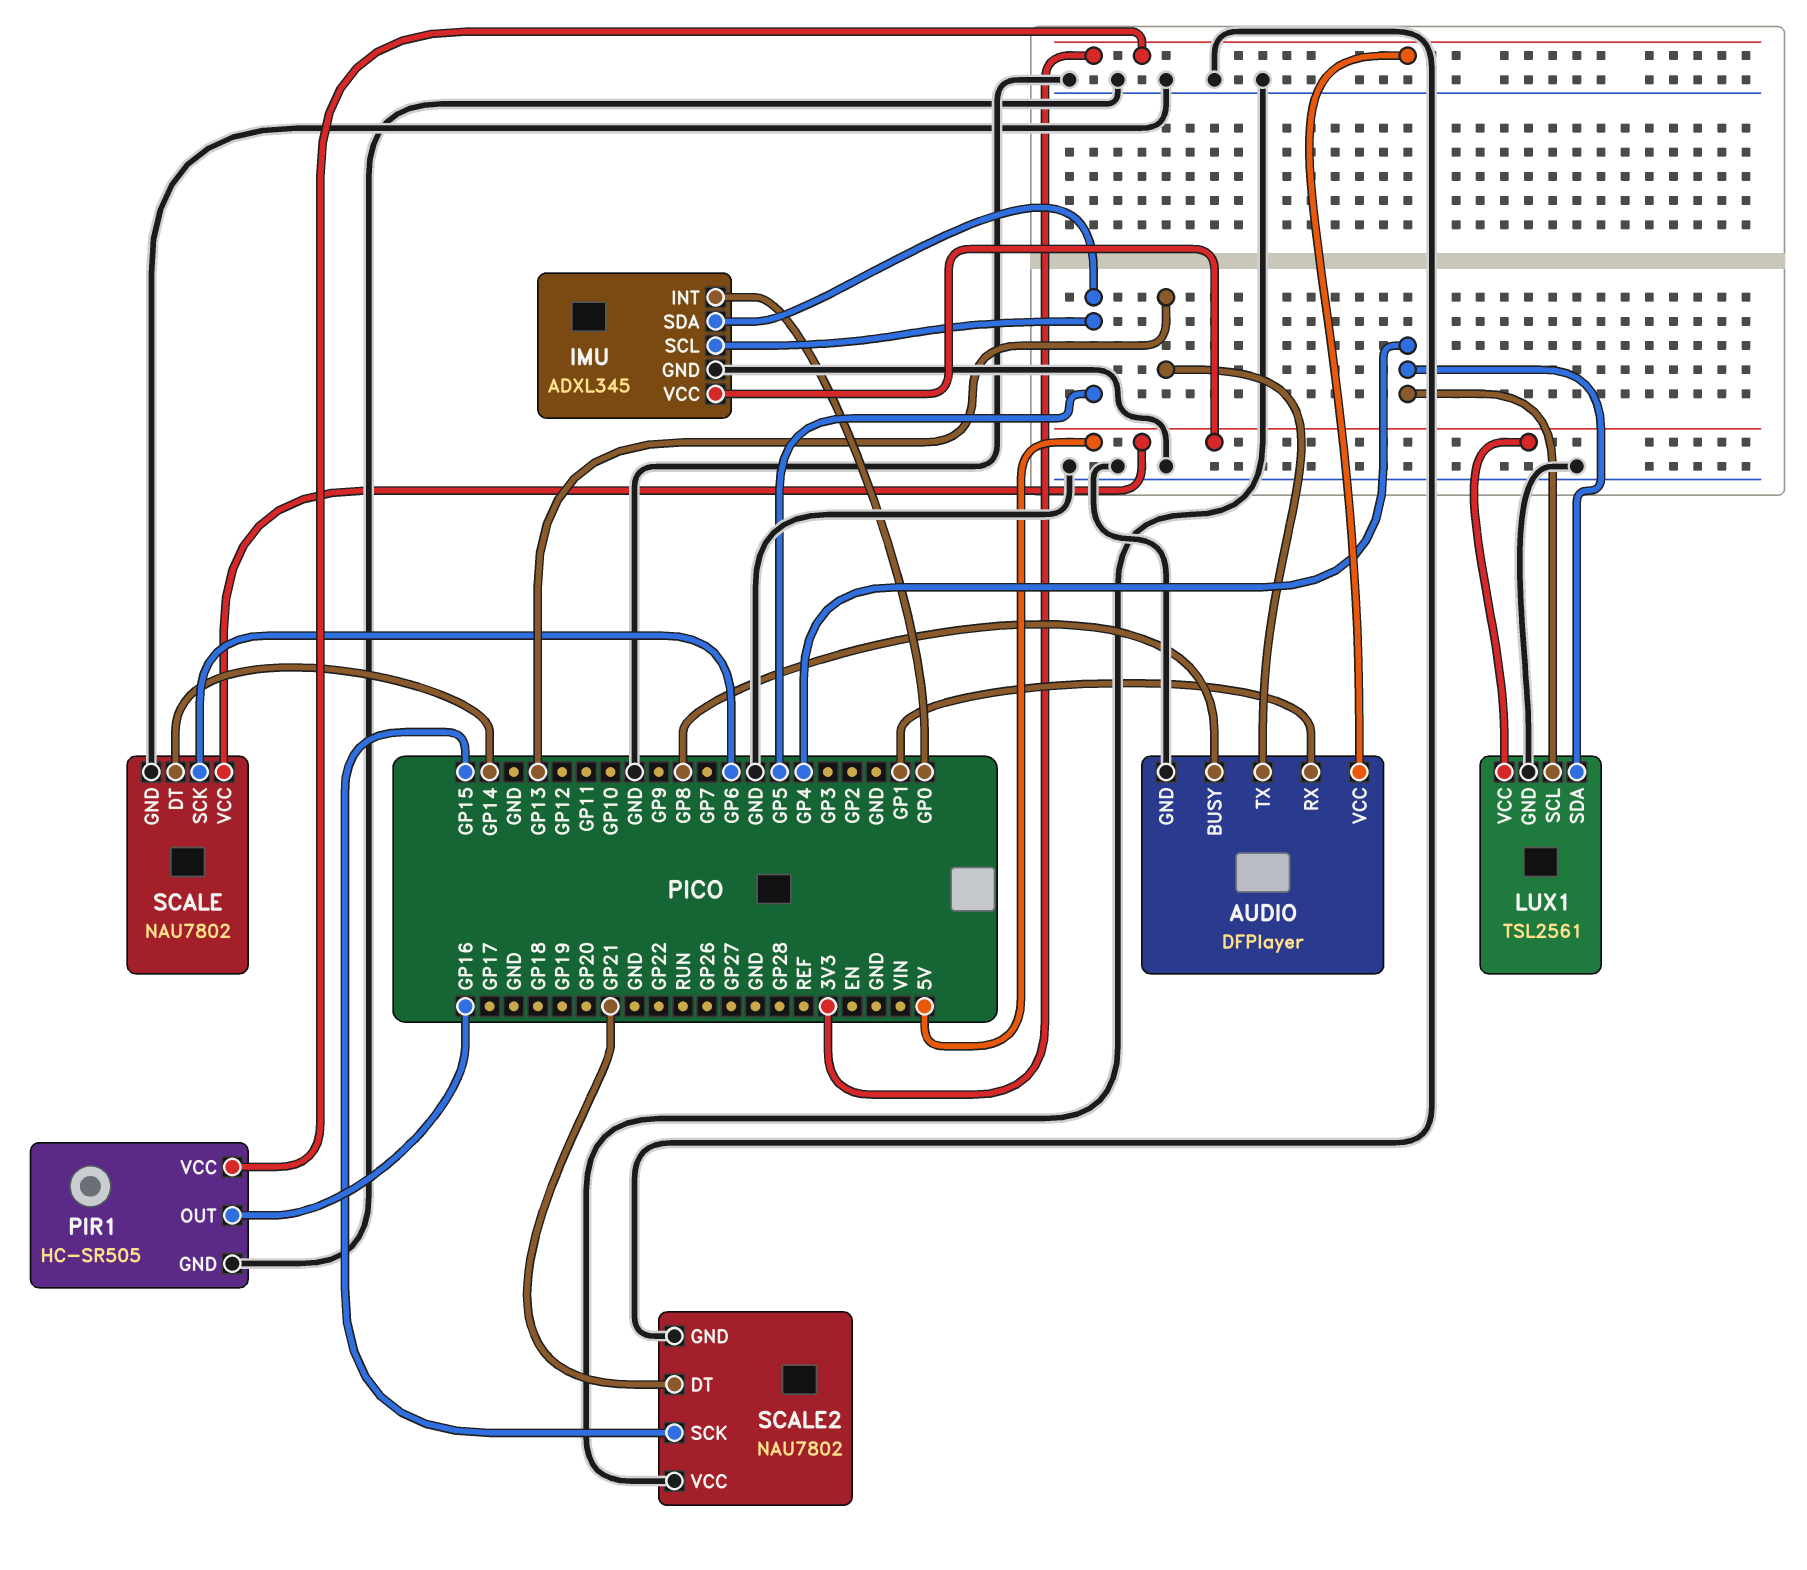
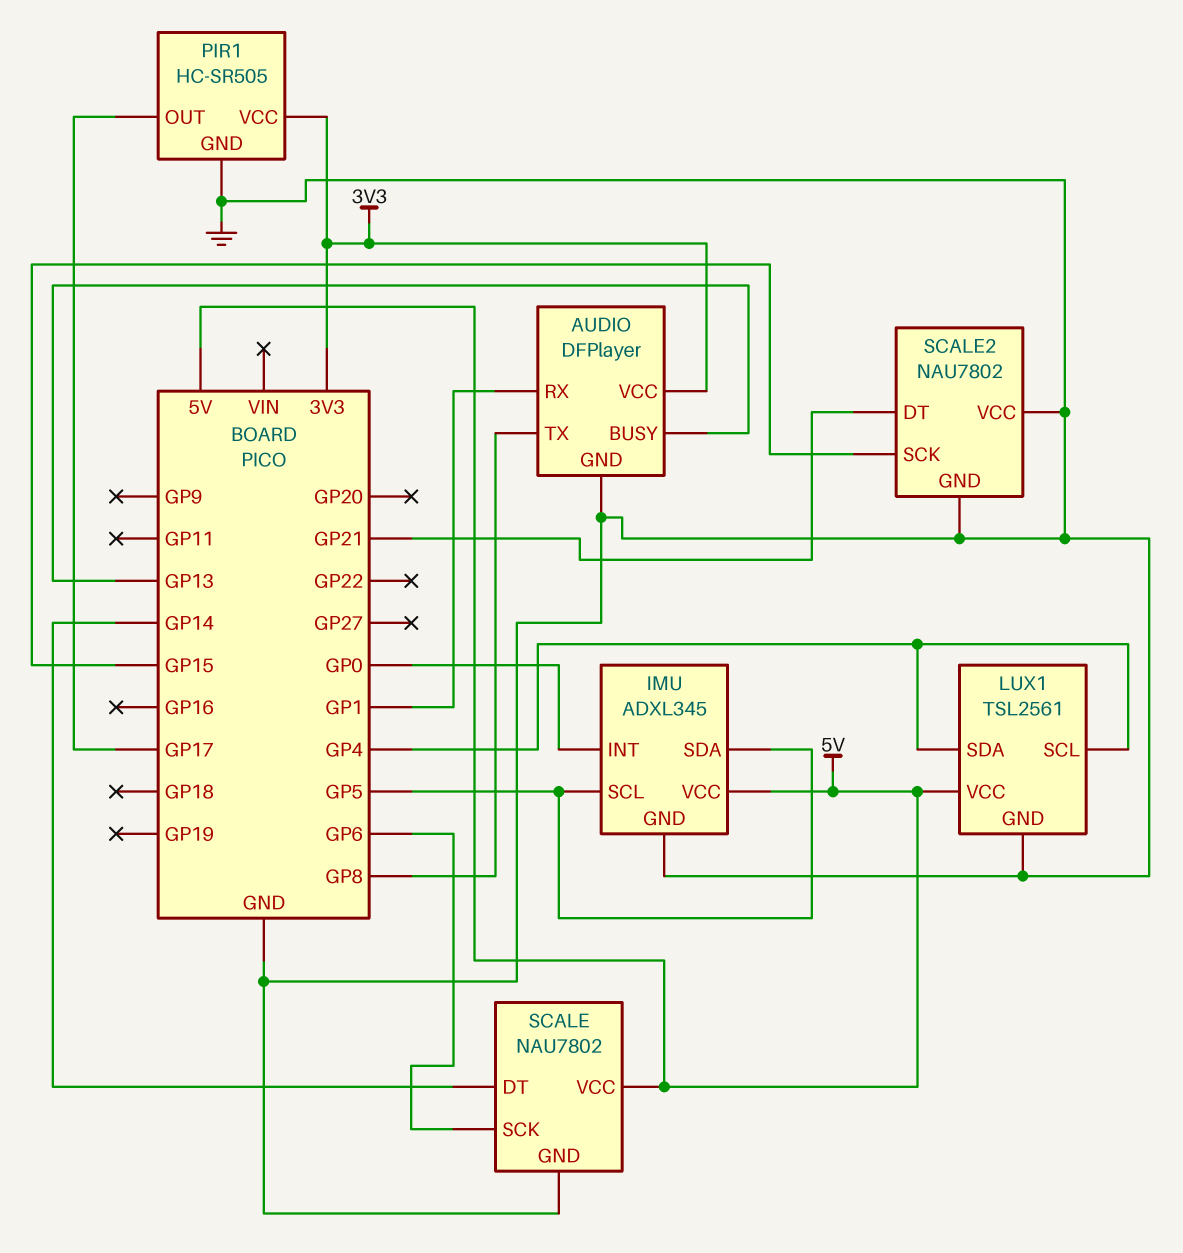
AUDIO pin BUSY: GP8 -> GP13
AUDIO pin TX: GP13 -> GP8
PIR1 pin OUT: GP16 -> GP17

